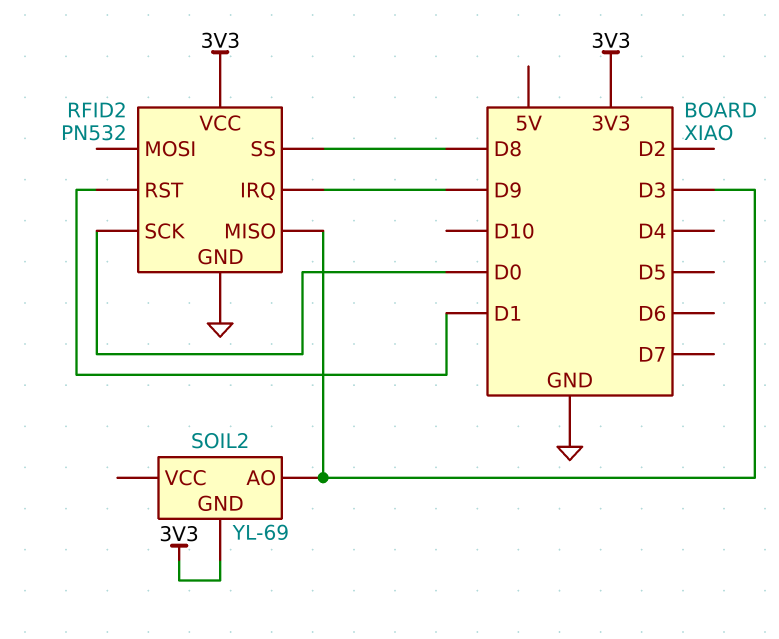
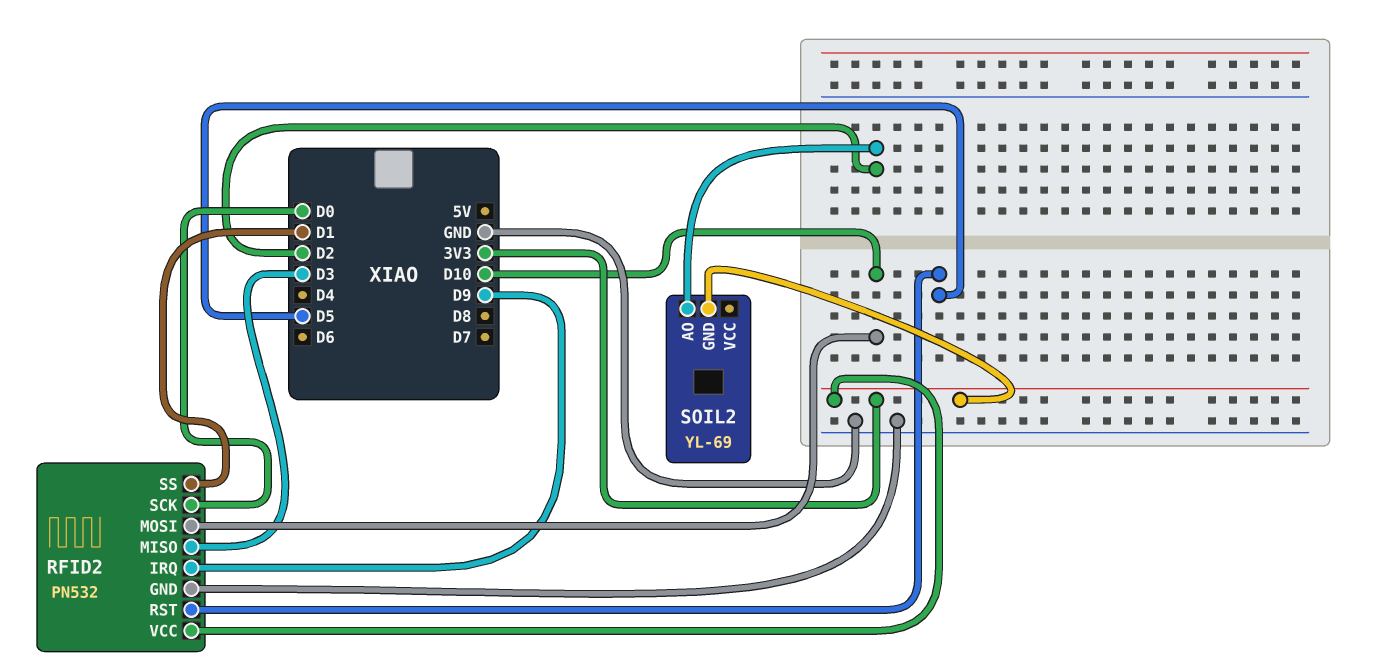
RFID2 pin MOSI: none -> D10
RFID2 pin RST: D1 -> D5
RFID2 pin SS: D8 -> D1
SOIL2 pin AO: D3 -> D2

